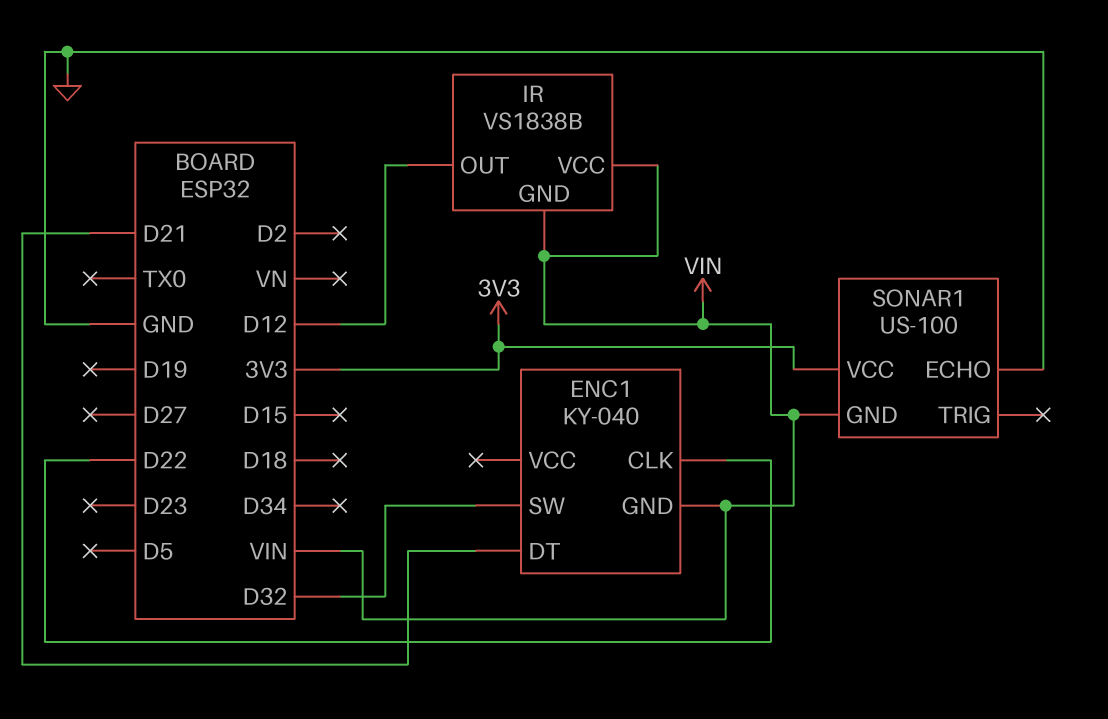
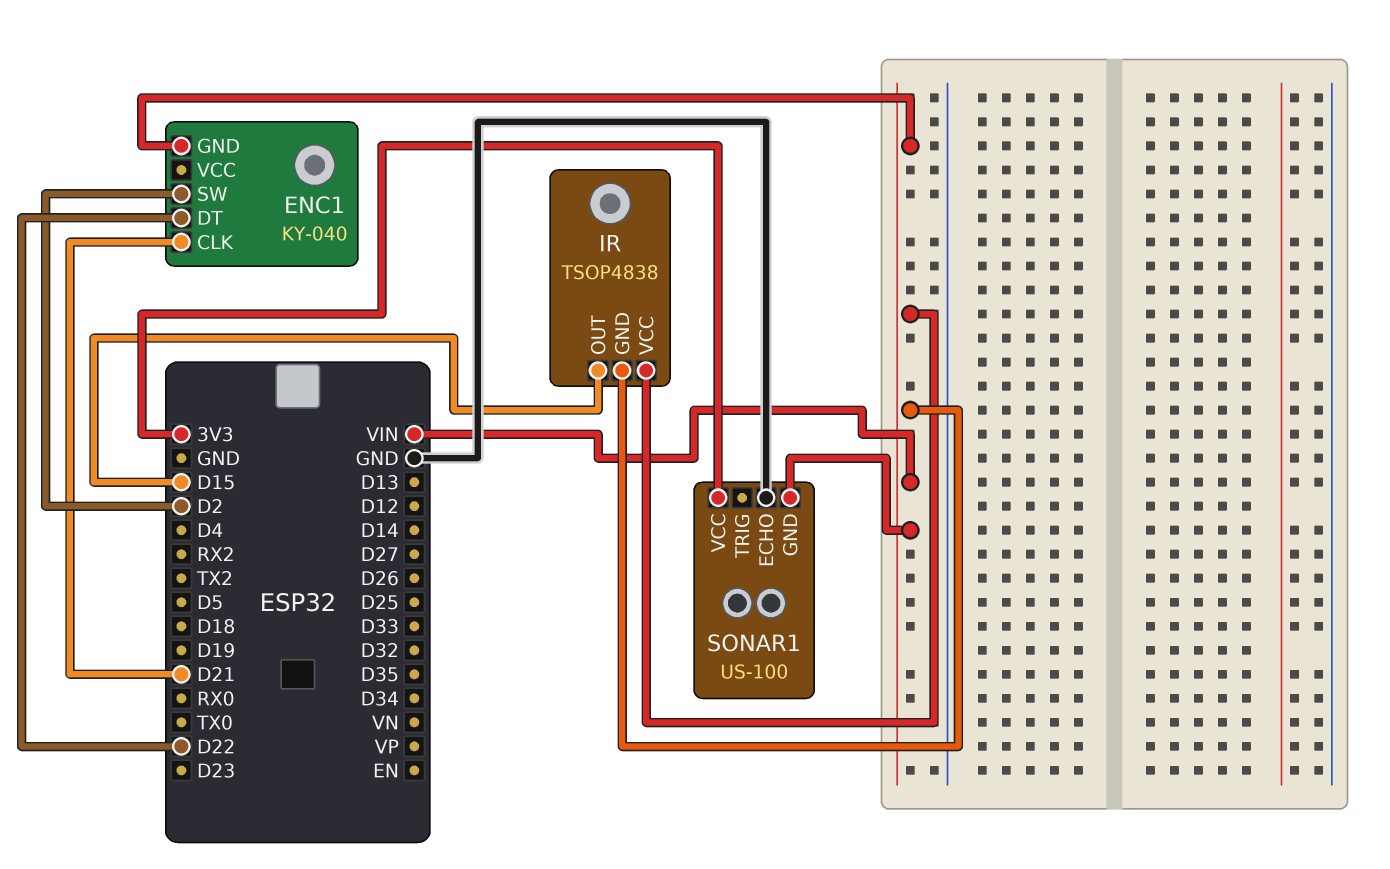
ENC1 pin CLK: D22 -> D21
ENC1 pin DT: D21 -> D22
ENC1 pin SW: D32 -> D2
IR: VS1838B -> TSOP4838
IR pin OUT: D12 -> D15

